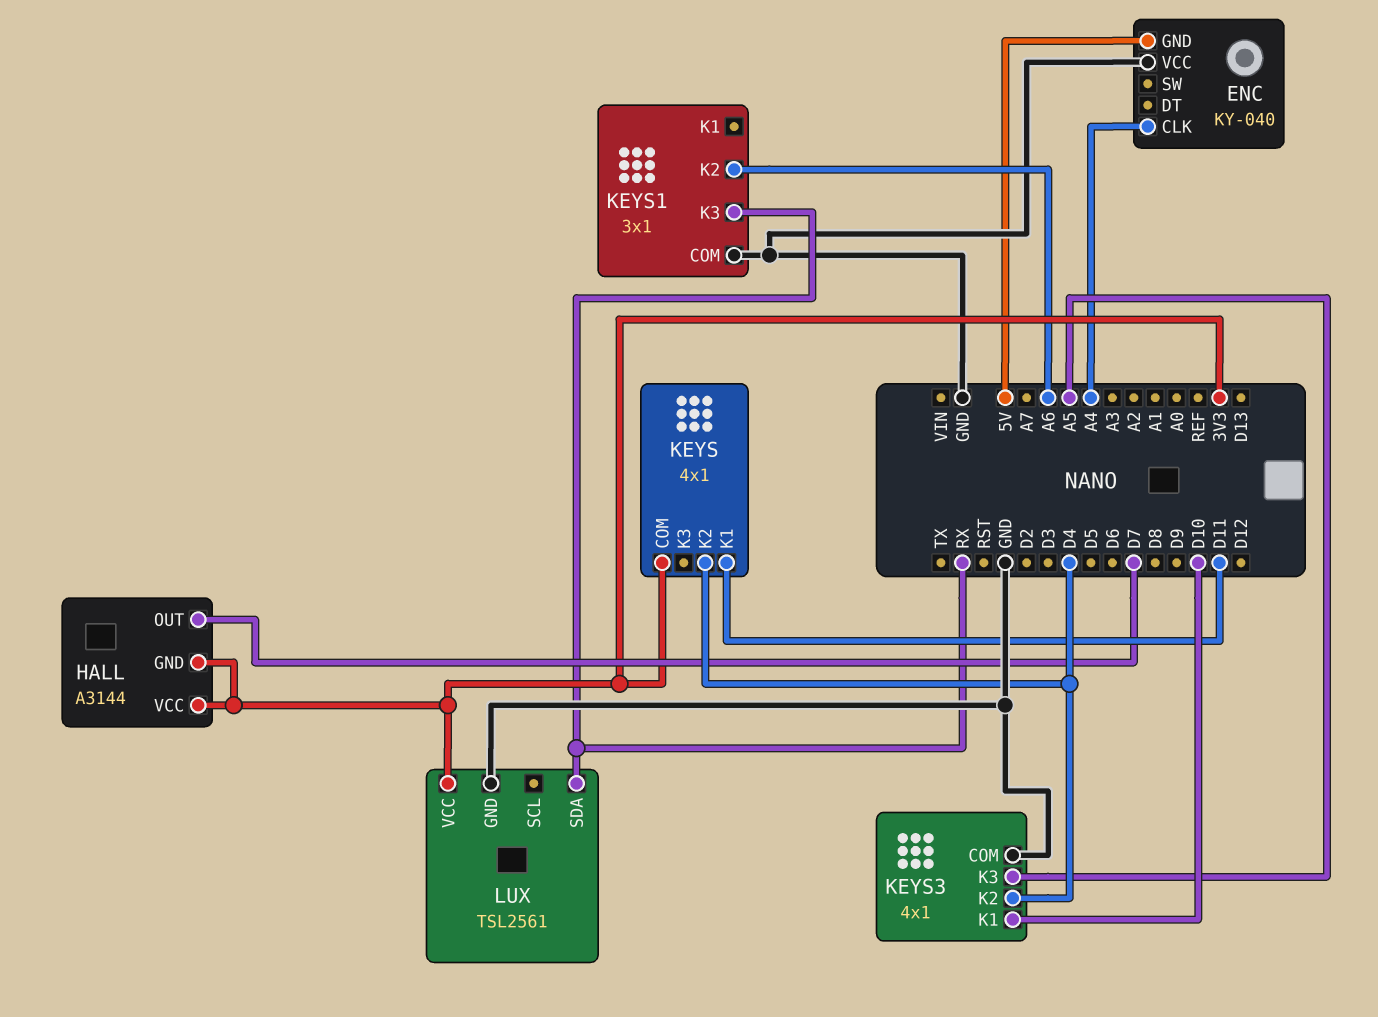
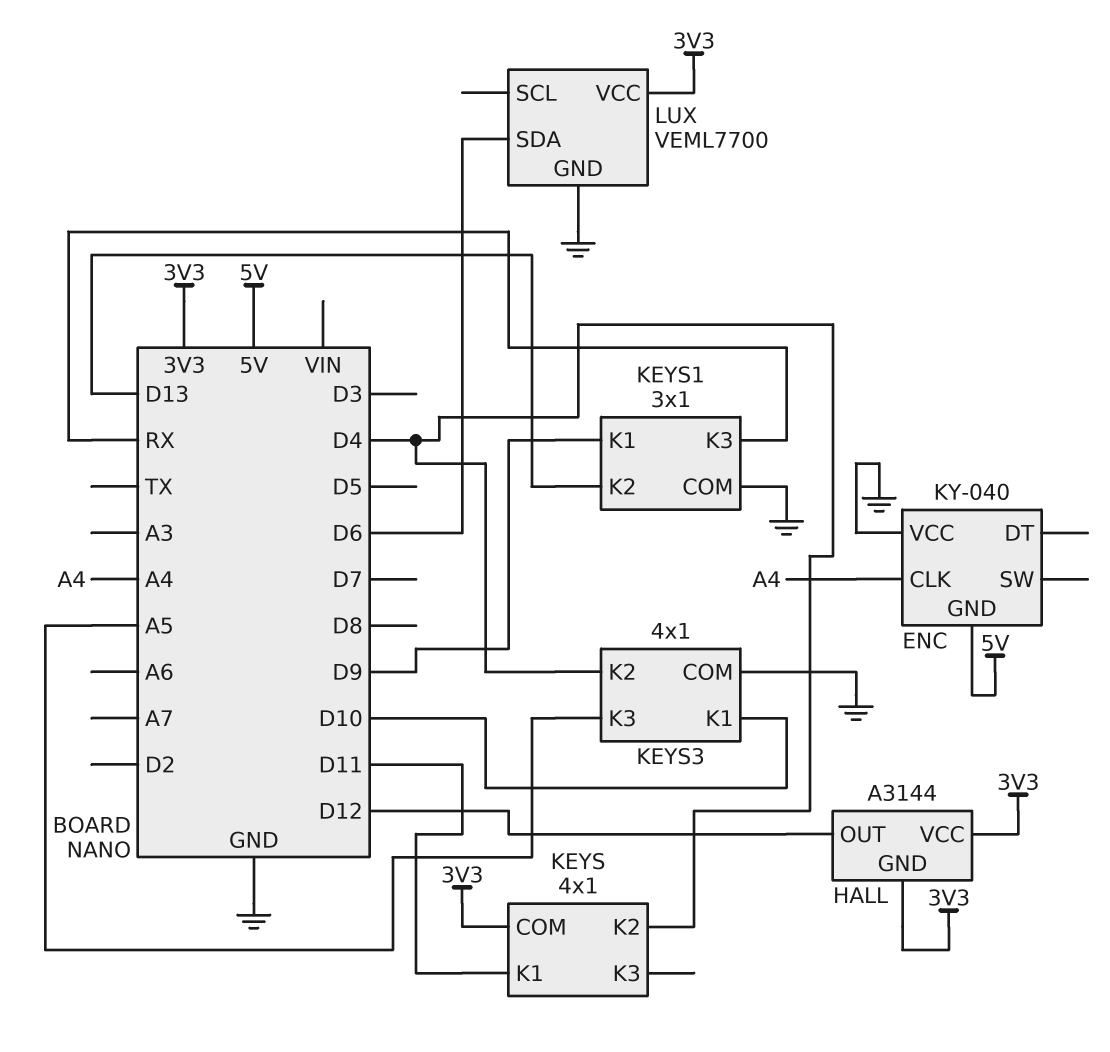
HALL pin OUT: D7 -> D12
KEYS1 pin K1: none -> D9
KEYS1 pin K2: A6 -> D13
LUX: TSL2561 -> VEML7700
LUX pin SDA: RX -> D6

